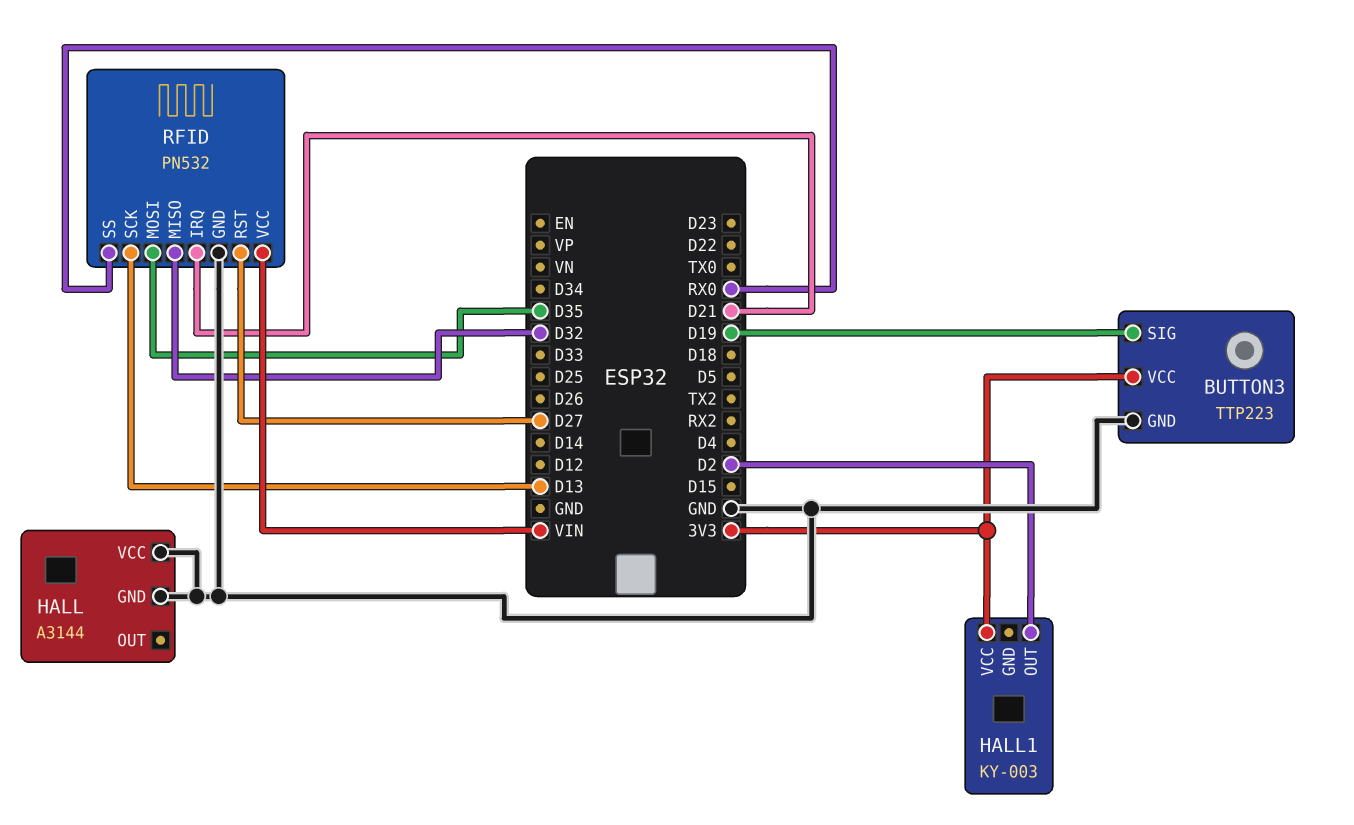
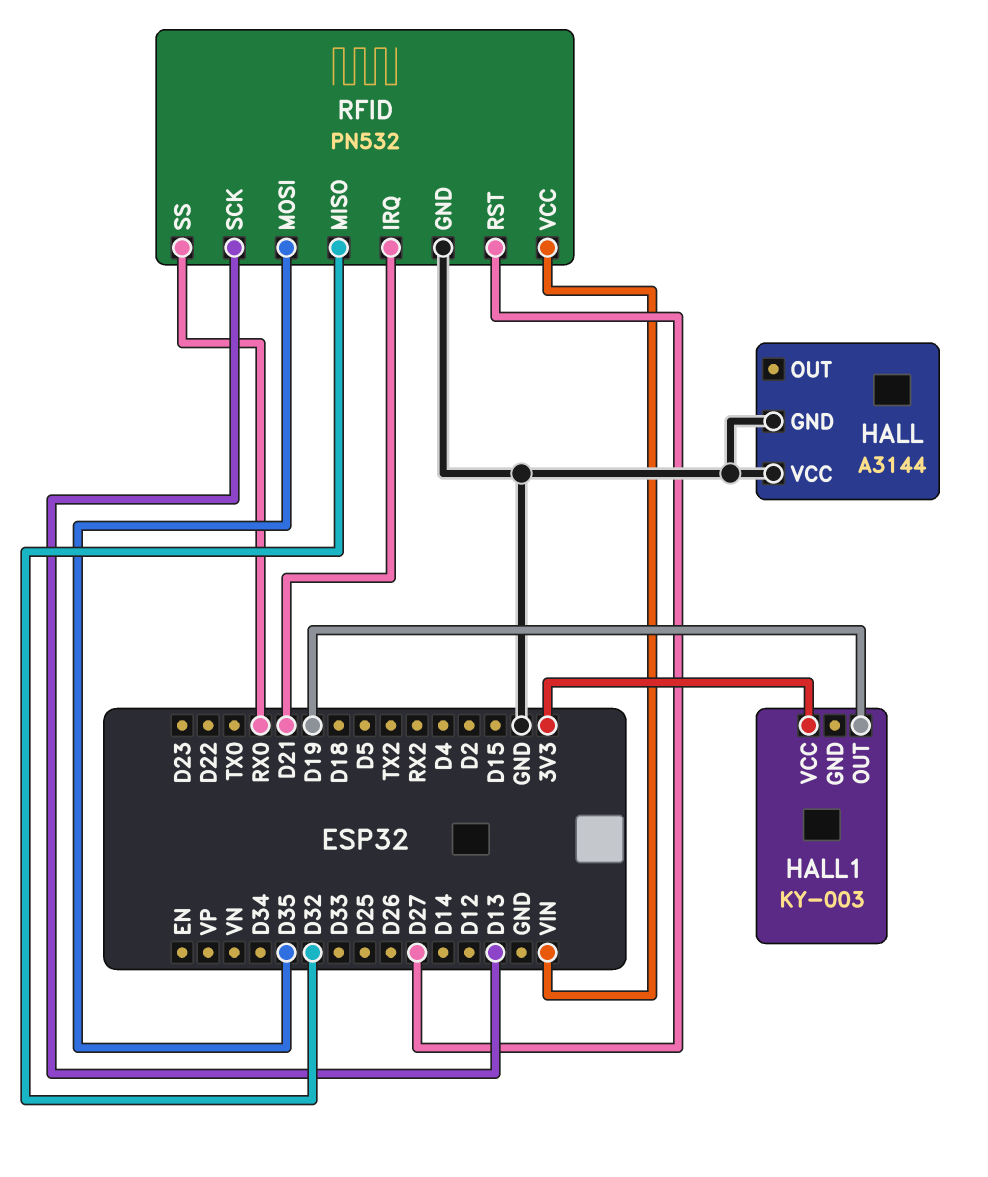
BUTTON3: TTP223 -> none
BUTTON3 pin GND: GND -> none
BUTTON3 pin SIG: D19 -> none
BUTTON3 pin VCC: 3V3 -> none
HALL1 pin OUT: D2 -> D19

